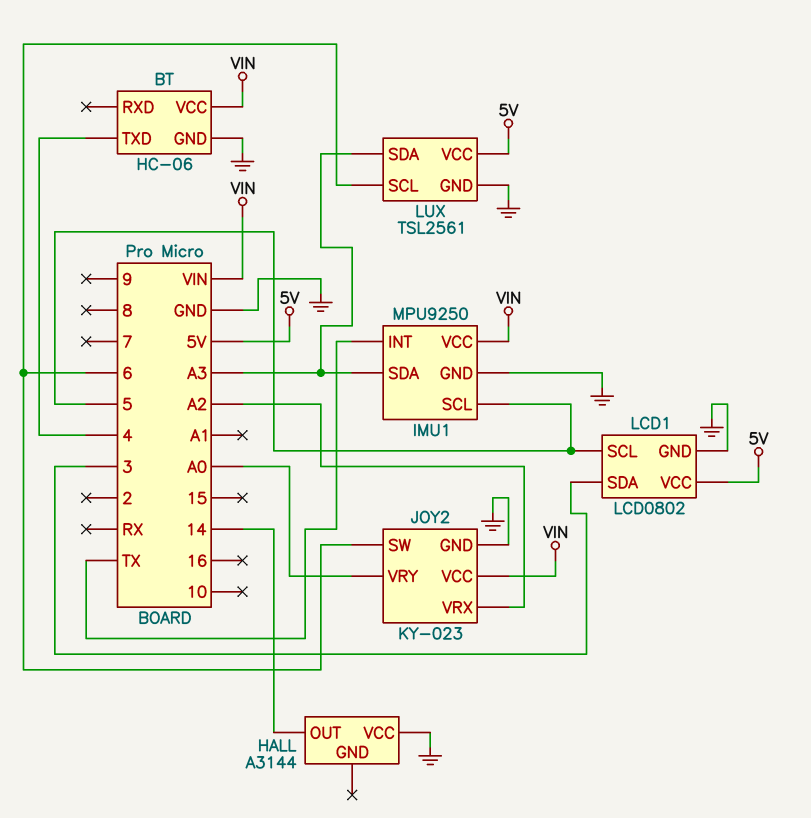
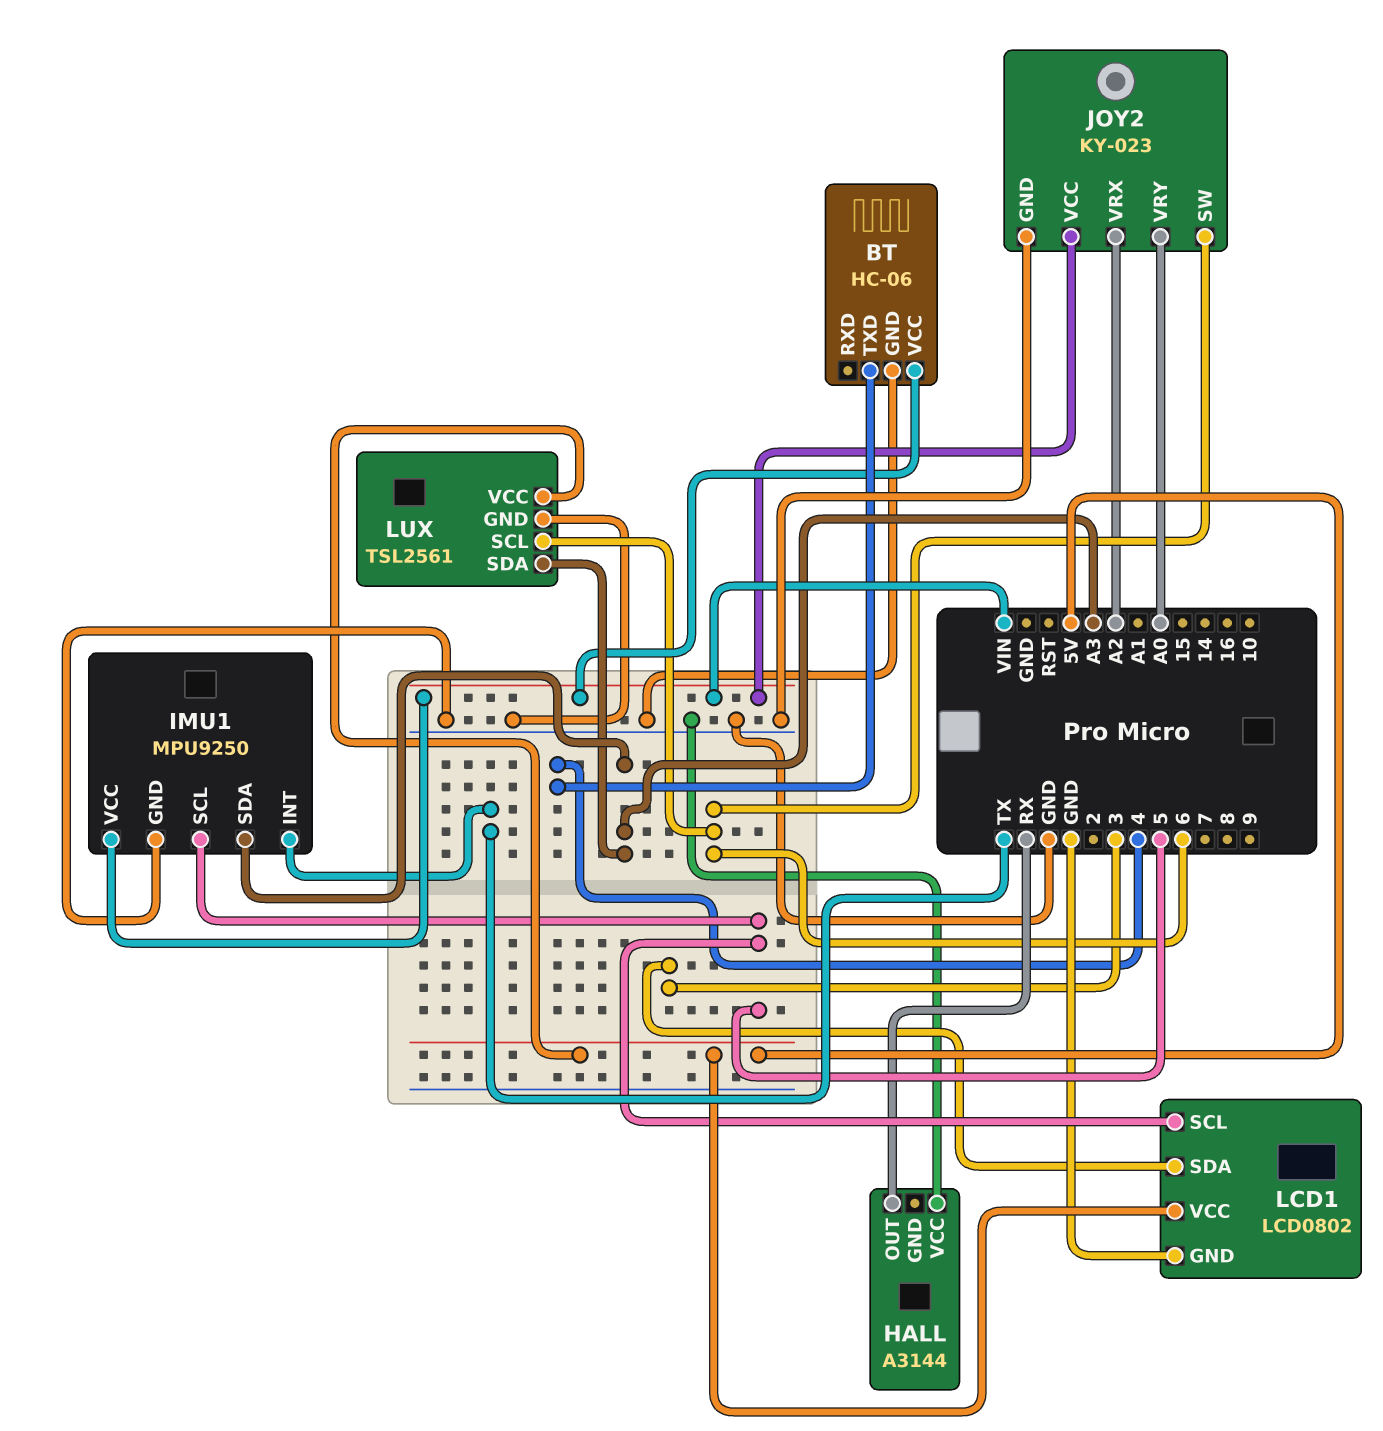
HALL pin OUT: 14 -> RX

